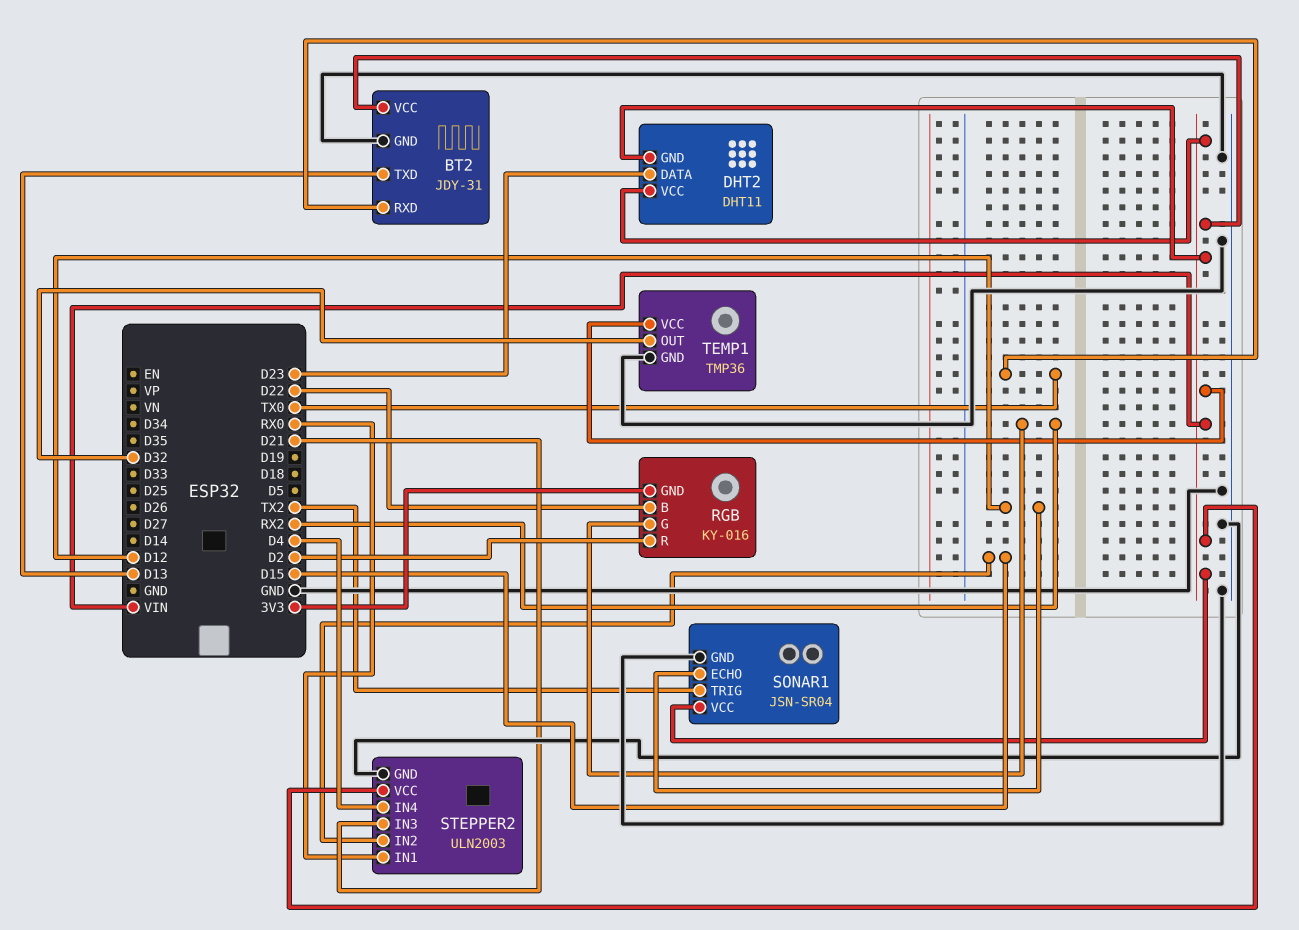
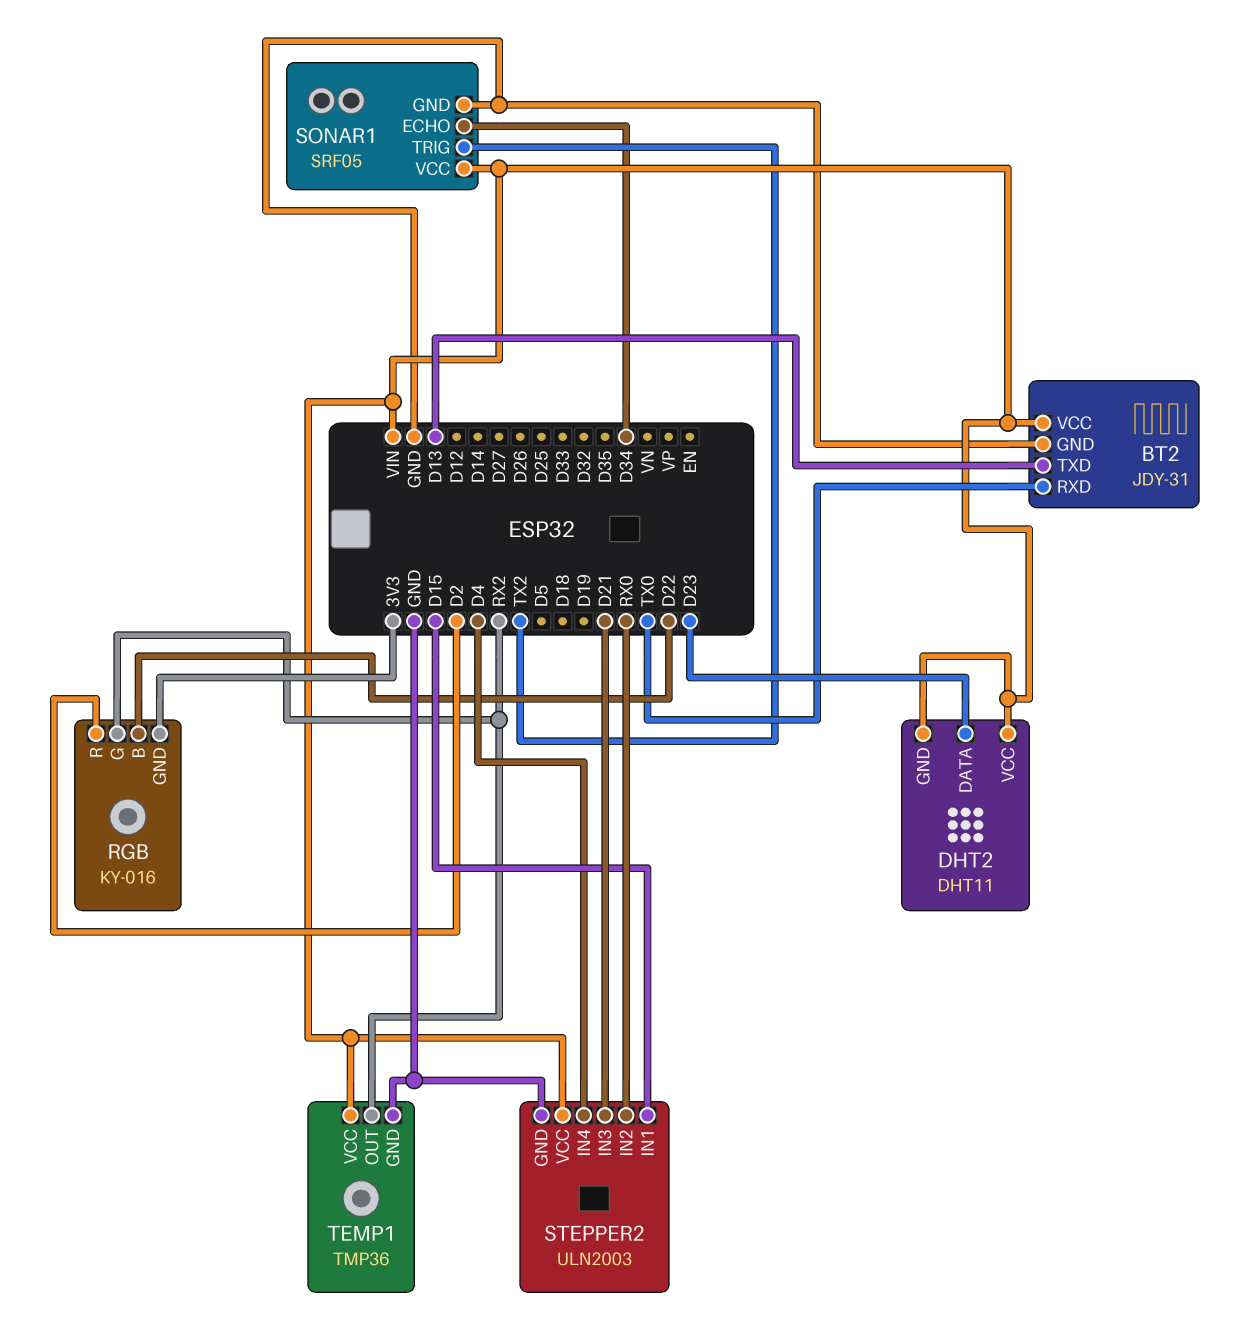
SONAR1: JSN-SR04 -> SRF05
SONAR1 pin ECHO: D12 -> D34
STEPPER2 pin IN1: RX0 -> D15
STEPPER2 pin IN2: D15 -> RX0
TEMP1 pin OUT: D32 -> RX2

